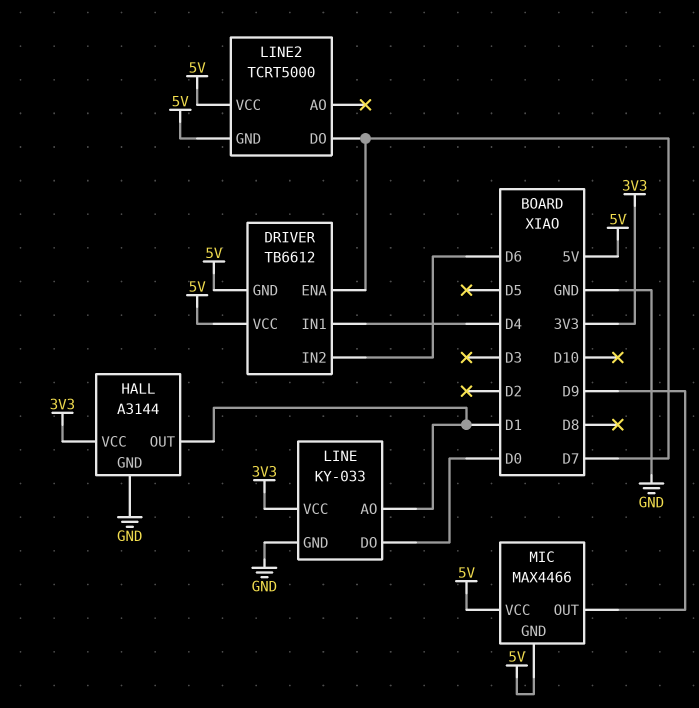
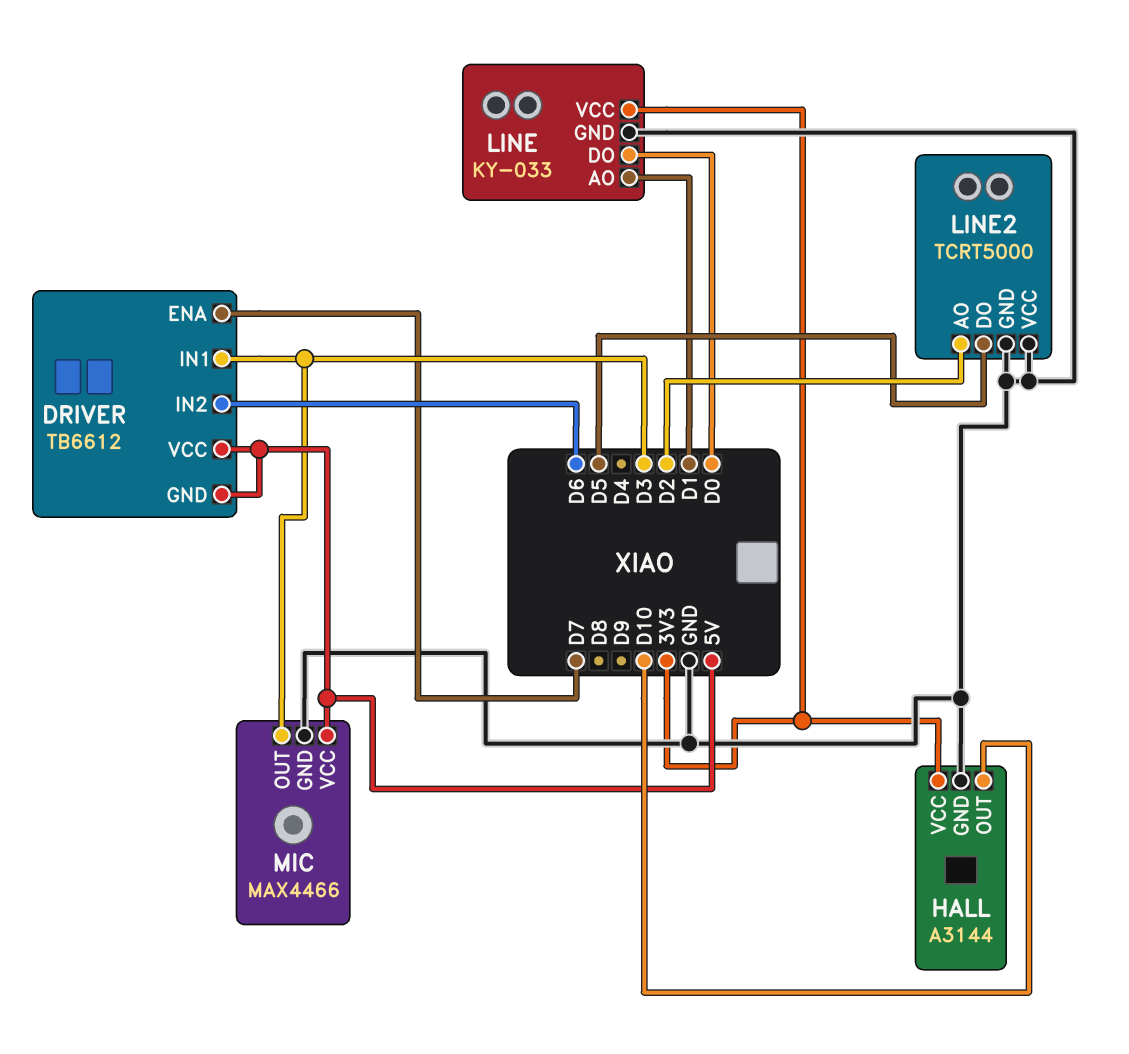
DRIVER pin IN1: D4 -> D3
HALL pin OUT: D1 -> D10
LINE2 pin AO: none -> D2
LINE2 pin DO: D7 -> D5
LINE2 pin GND: 5V -> GND
LINE2 pin VCC: 5V -> GND
MIC pin GND: 5V -> GND
MIC pin OUT: D9 -> D3

